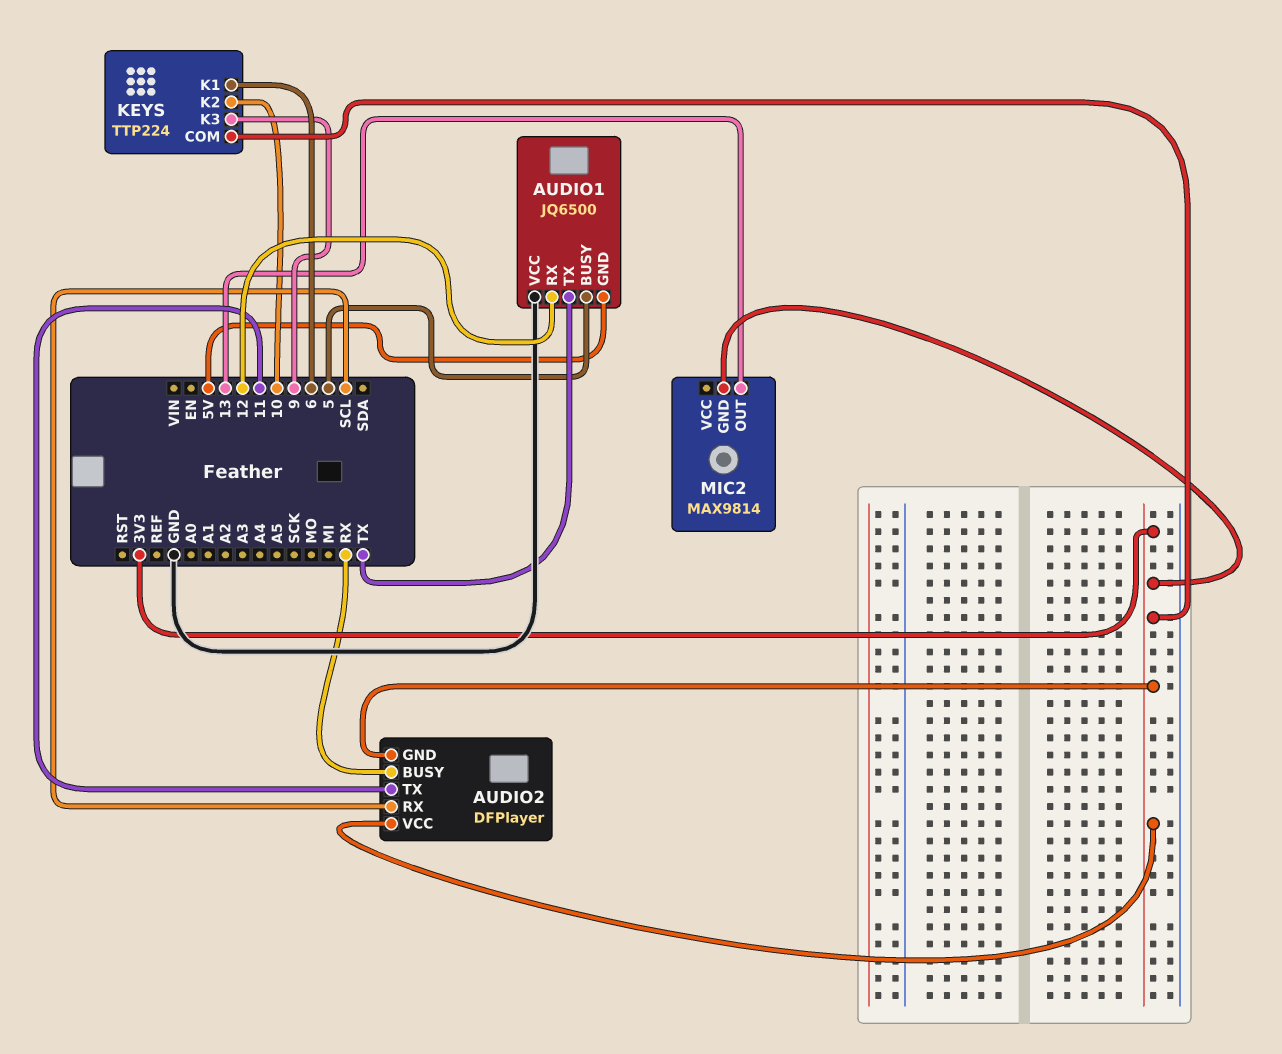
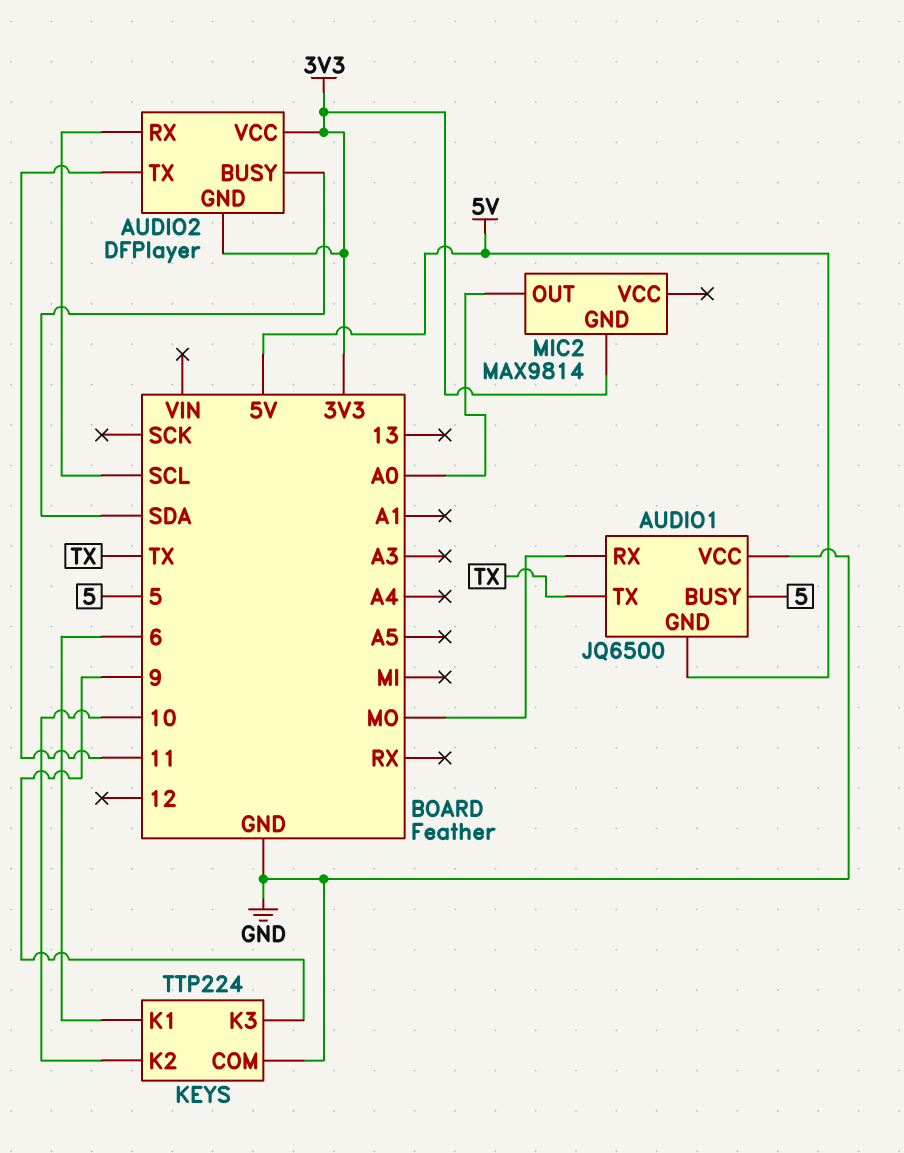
AUDIO1 pin RX: 12 -> MO
AUDIO2 pin BUSY: RX -> SDA
KEYS pin COM: 3V3 -> GND
MIC2 pin OUT: 13 -> A0

